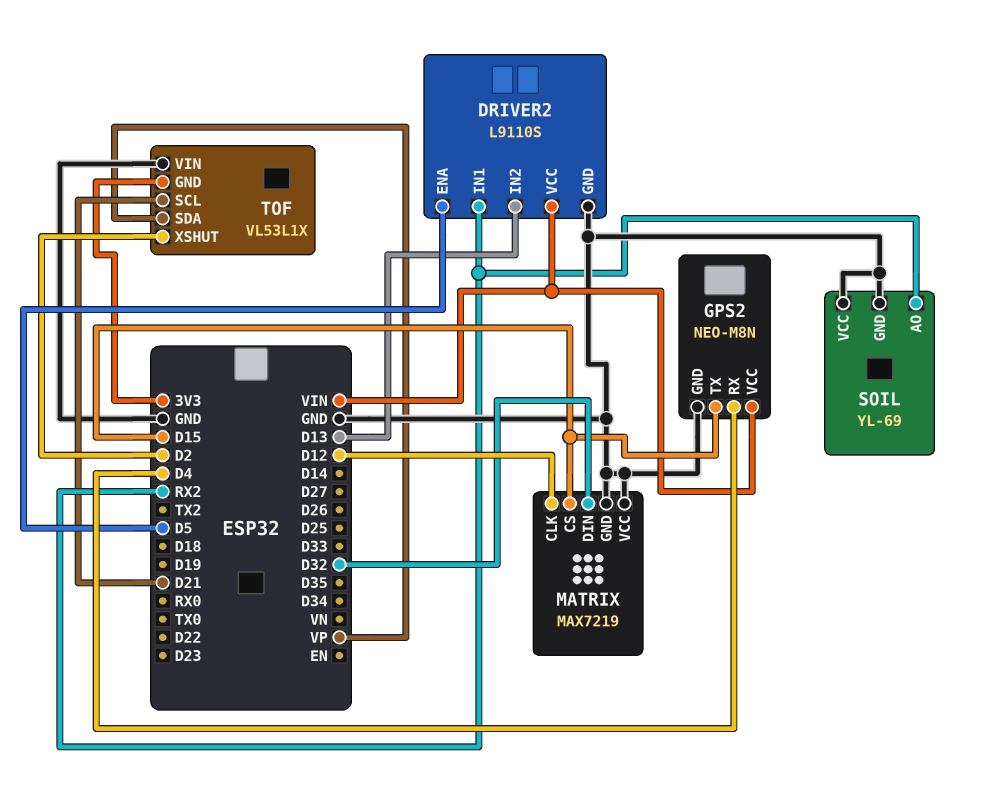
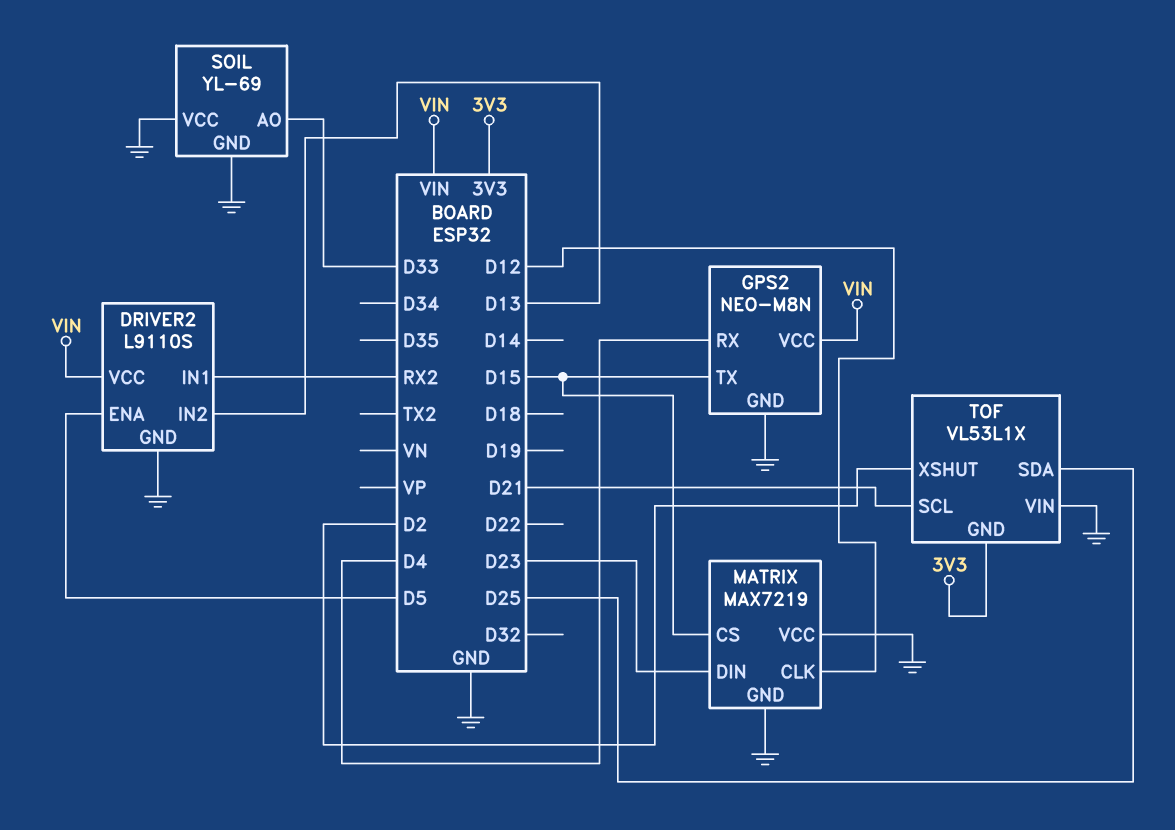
MATRIX pin DIN: D32 -> D23
SOIL pin AO: RX2 -> D33
TOF pin SDA: VP -> D25

